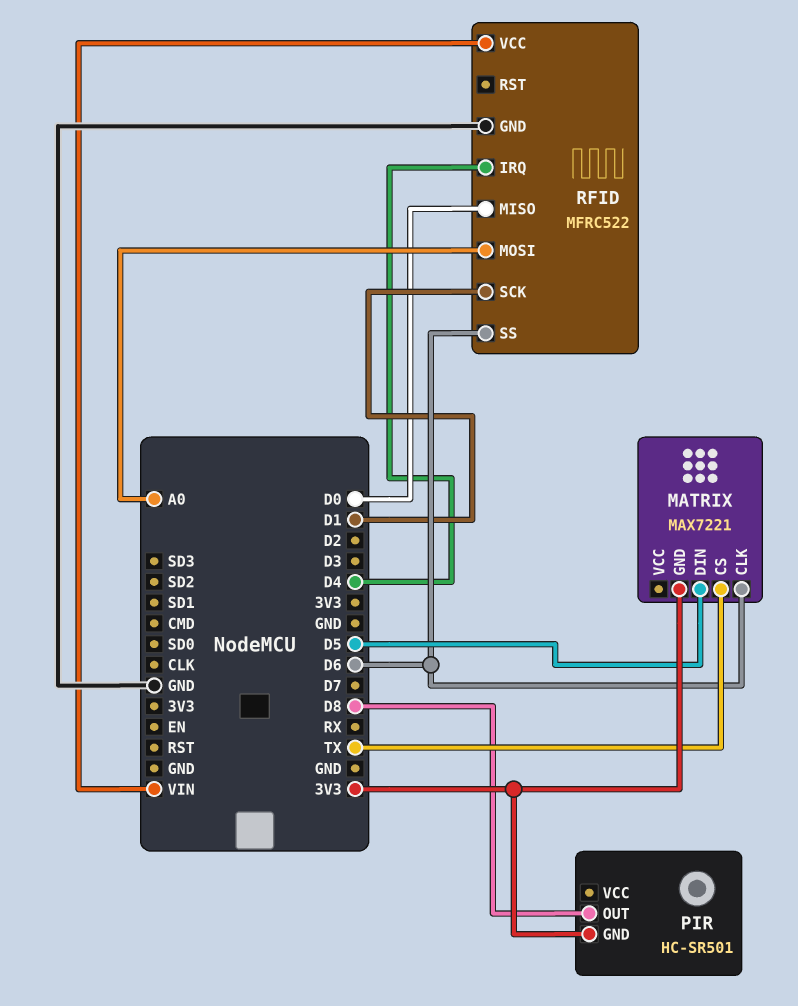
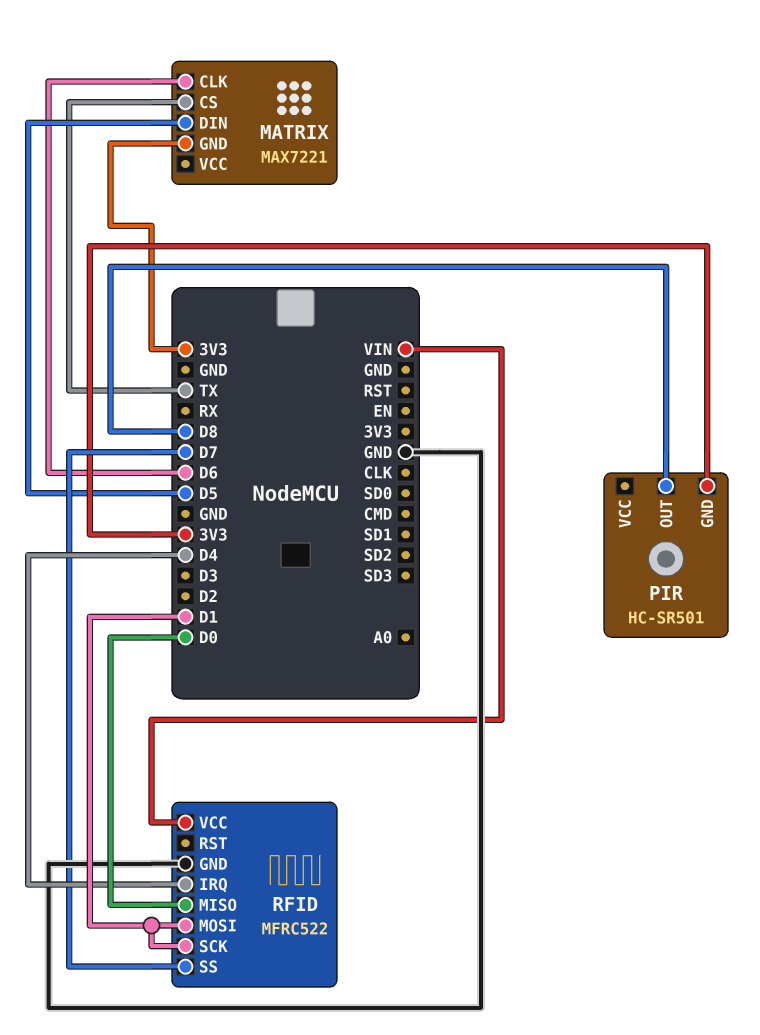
RFID pin MOSI: A0 -> D1
RFID pin SS: D6 -> D7

